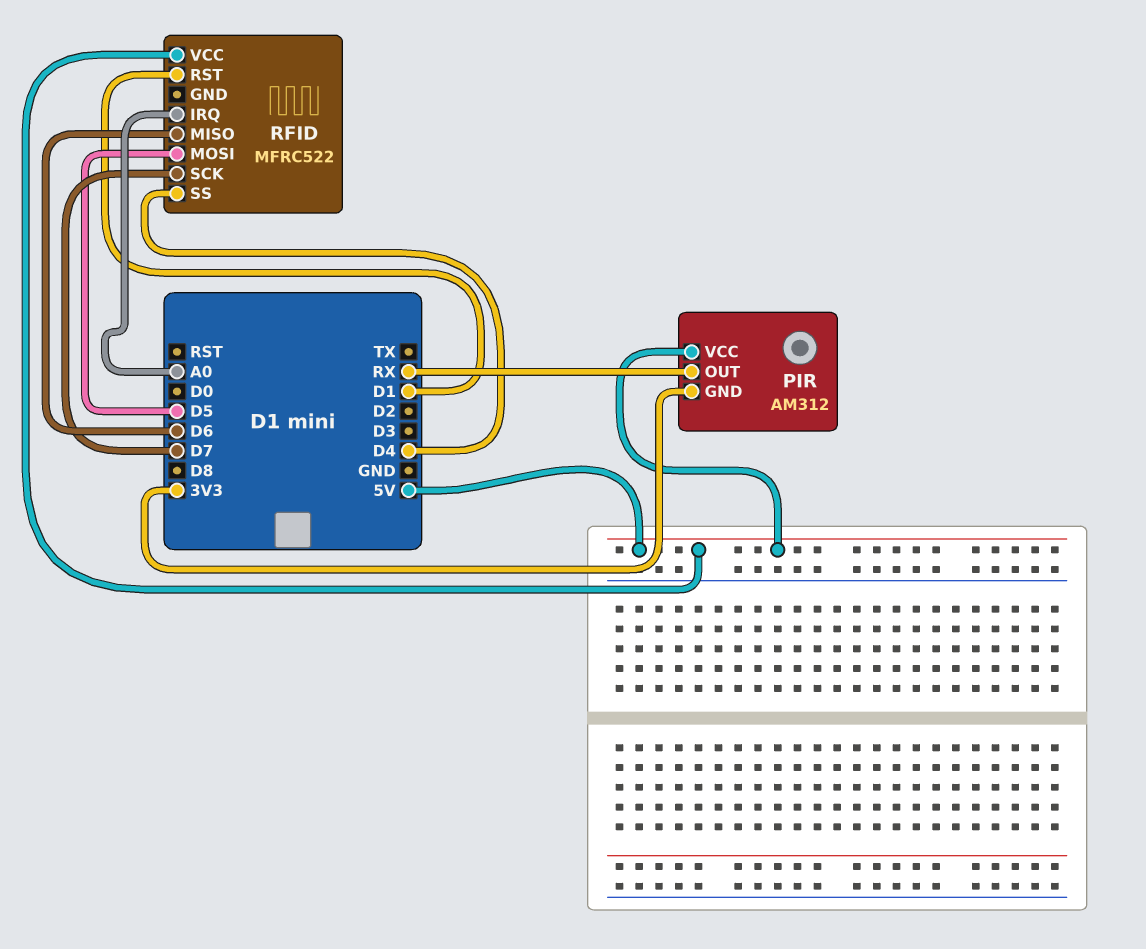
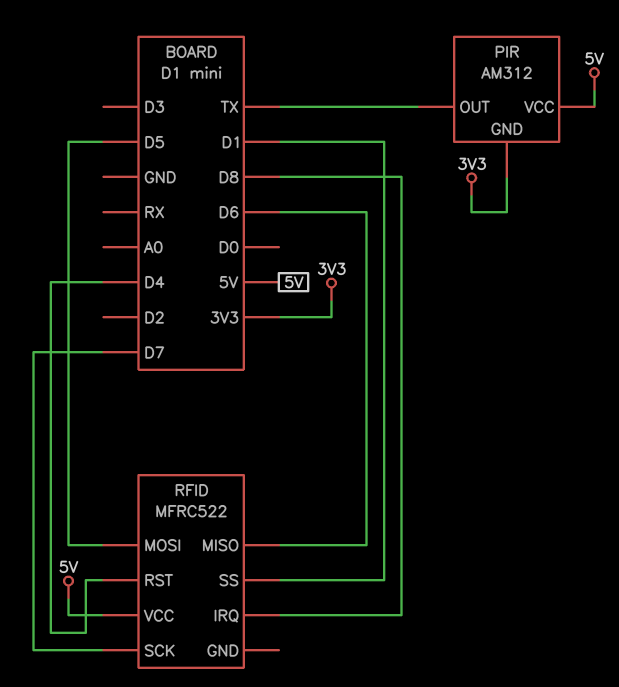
PIR pin OUT: RX -> TX
RFID pin IRQ: A0 -> D8
RFID pin RST: D1 -> D4
RFID pin SS: D4 -> D1

